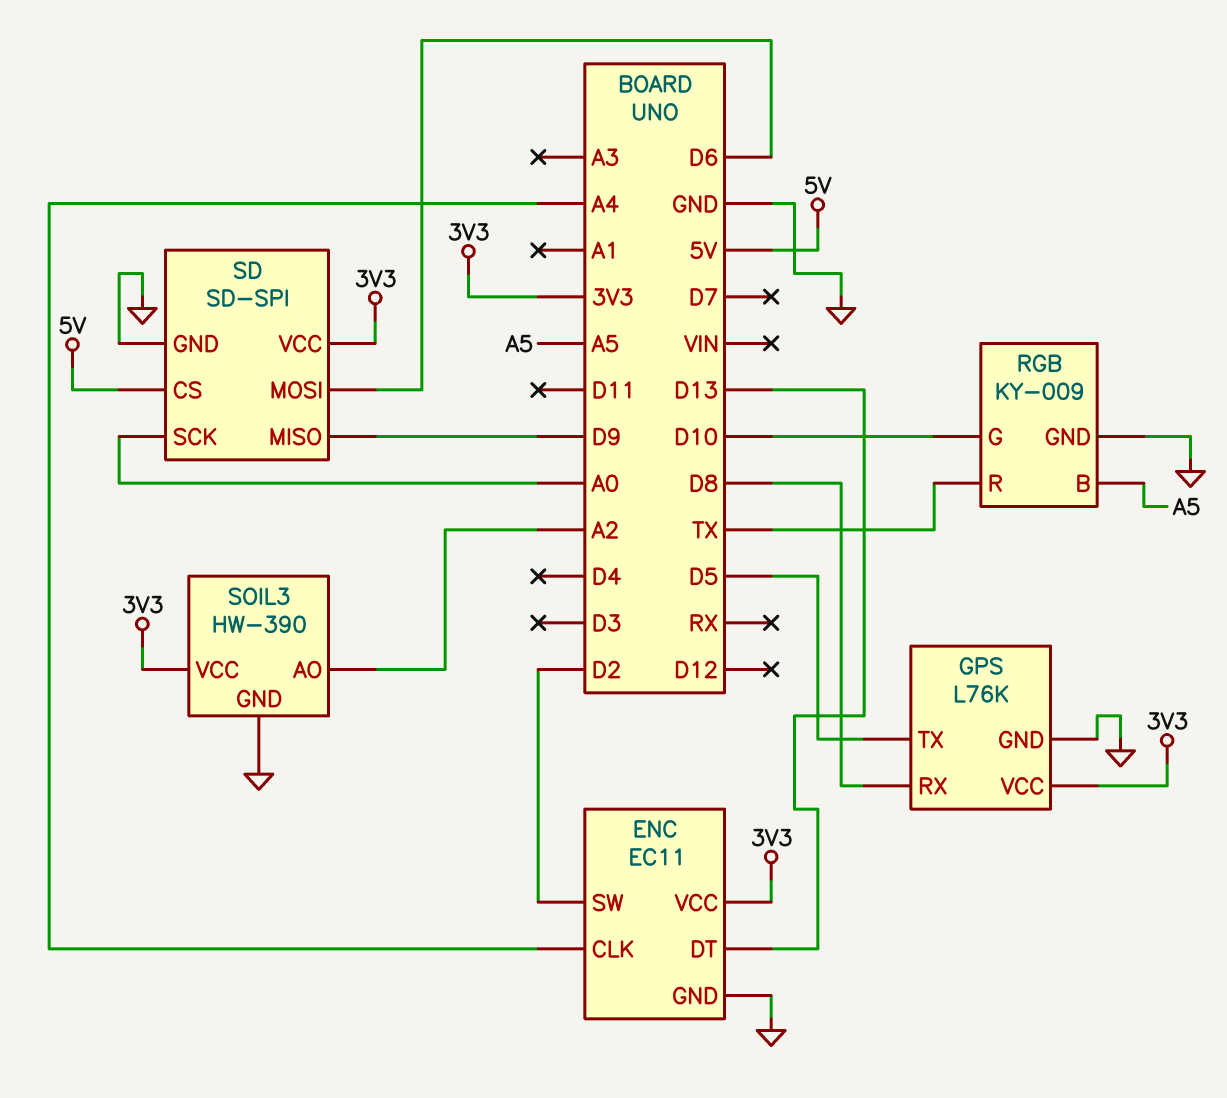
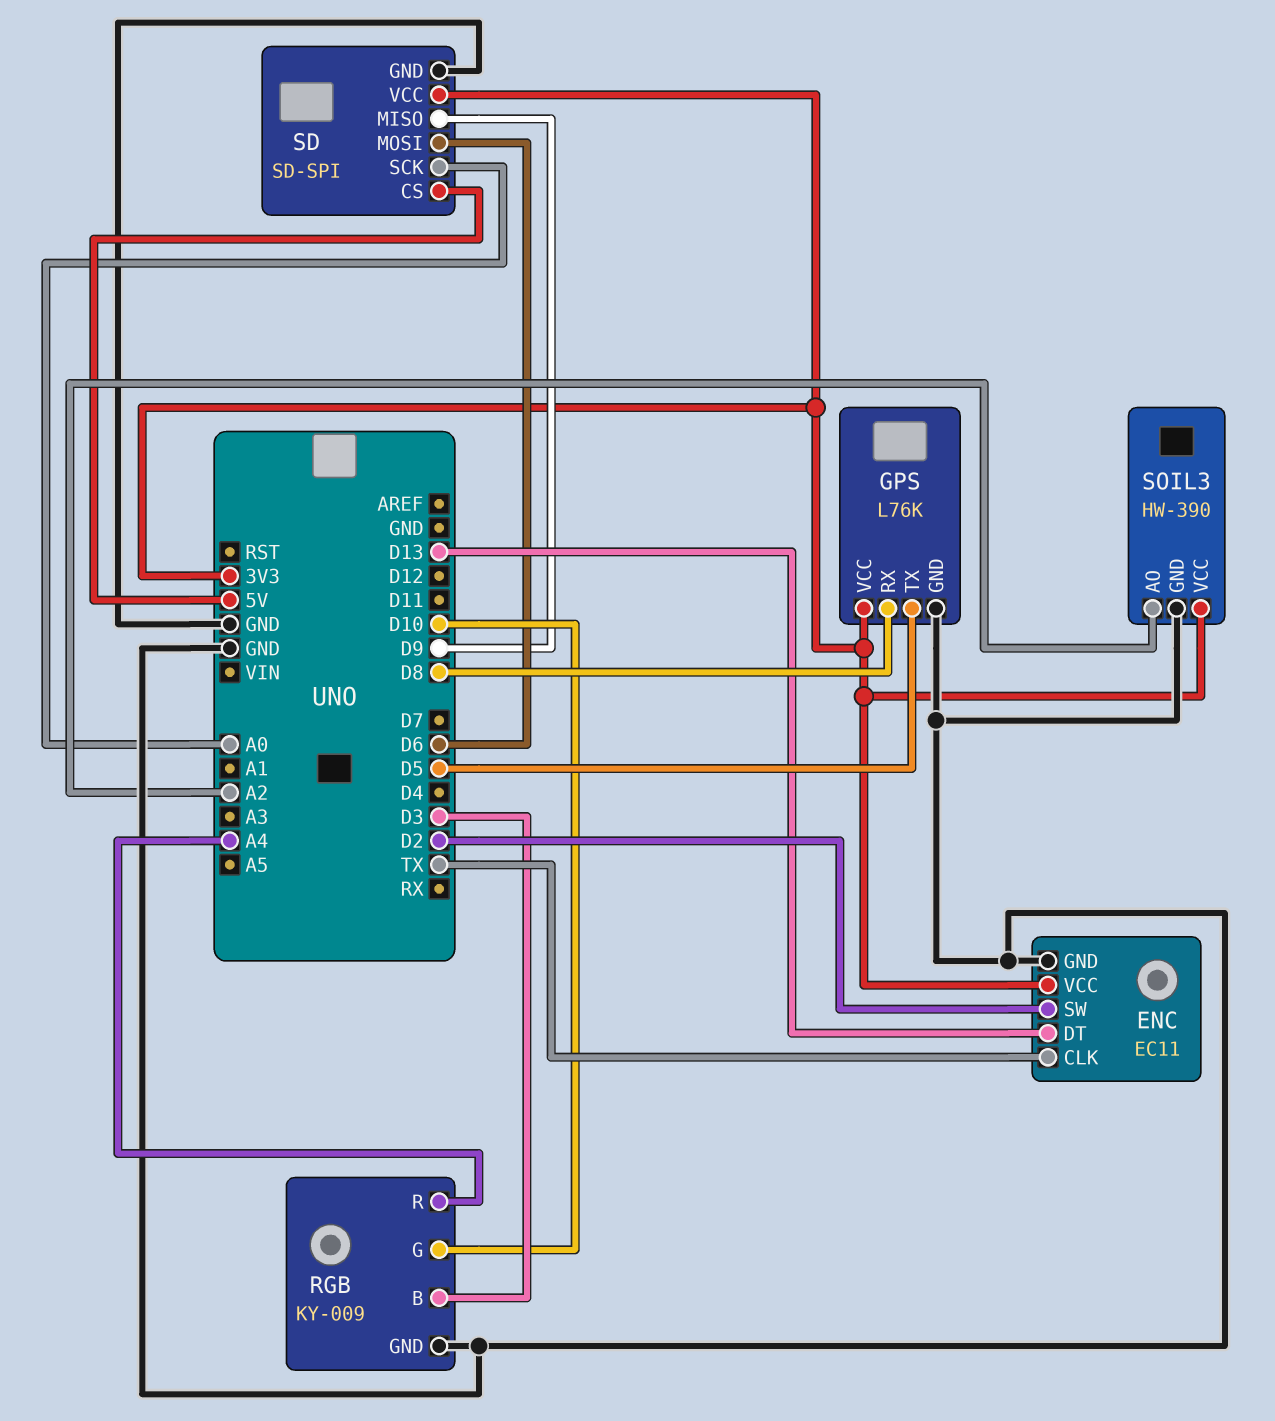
ENC pin CLK: A4 -> TX
RGB pin B: A5 -> D3
RGB pin R: TX -> A4

